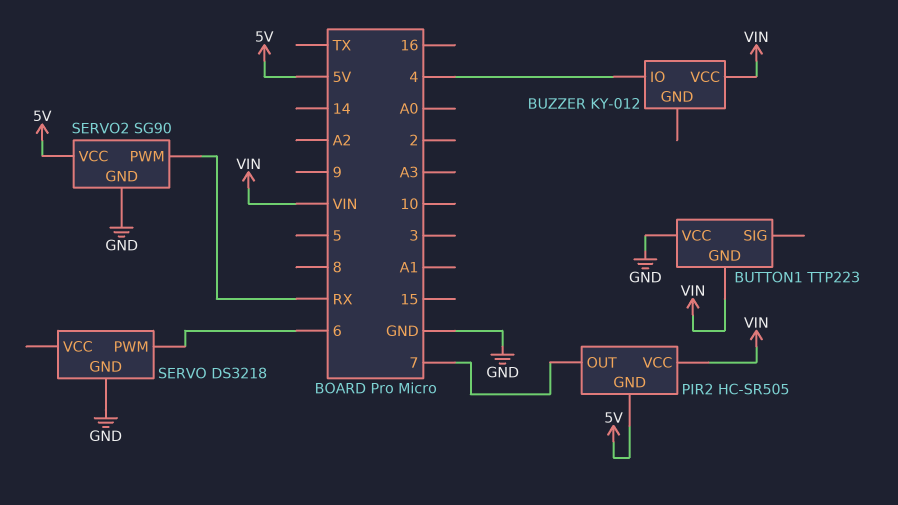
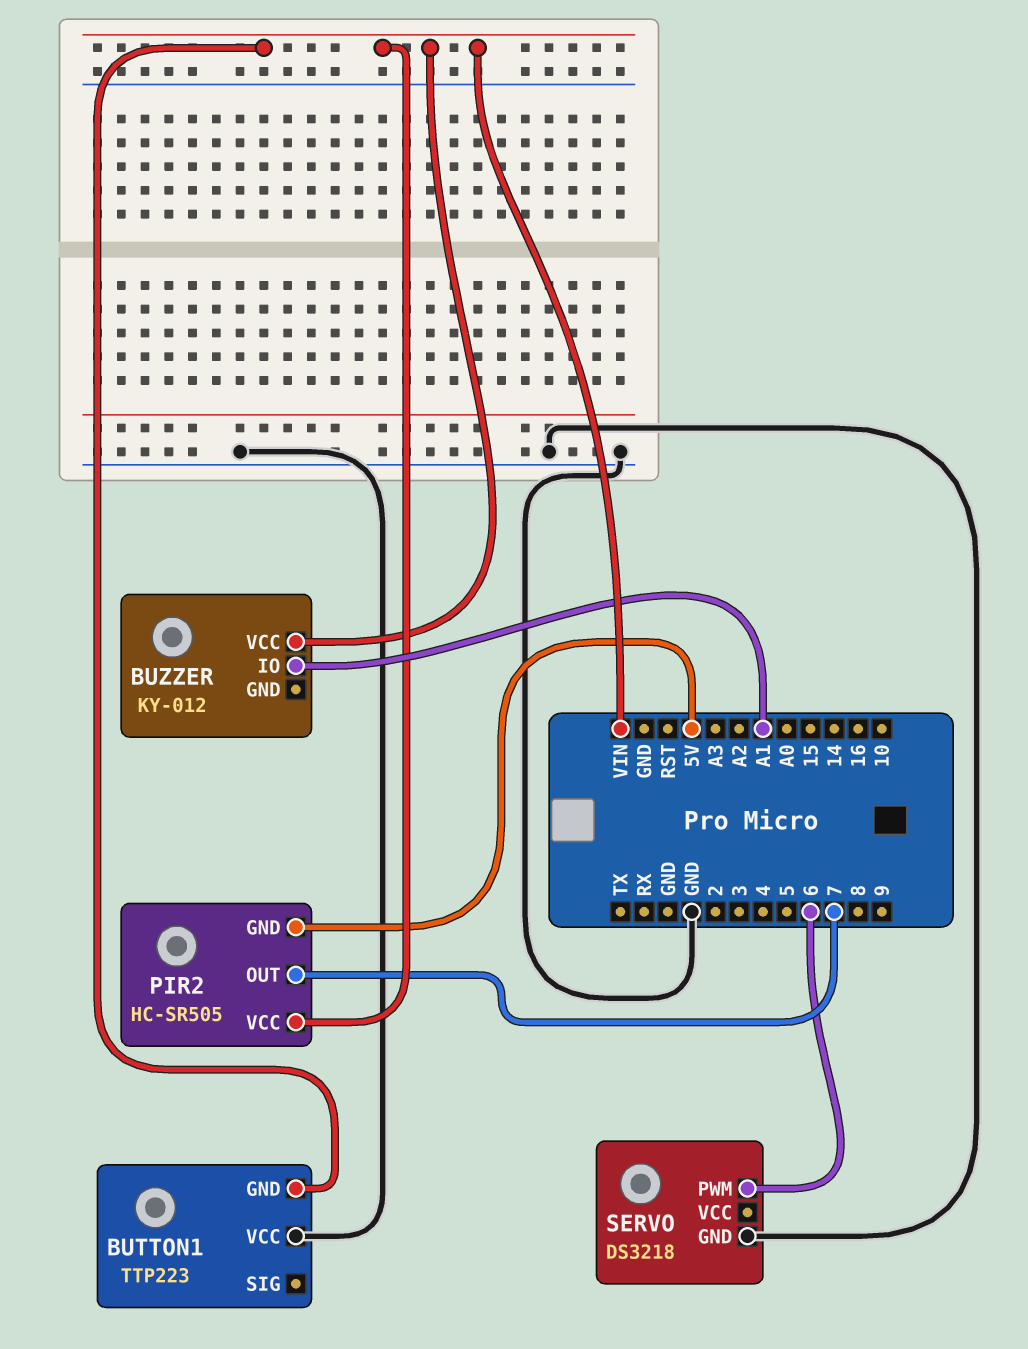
BUZZER pin IO: 4 -> A1
SERVO2: SG90 -> none
SERVO2 pin GND: GND -> none
SERVO2 pin PWM: RX -> none
SERVO2 pin VCC: 5V -> none

